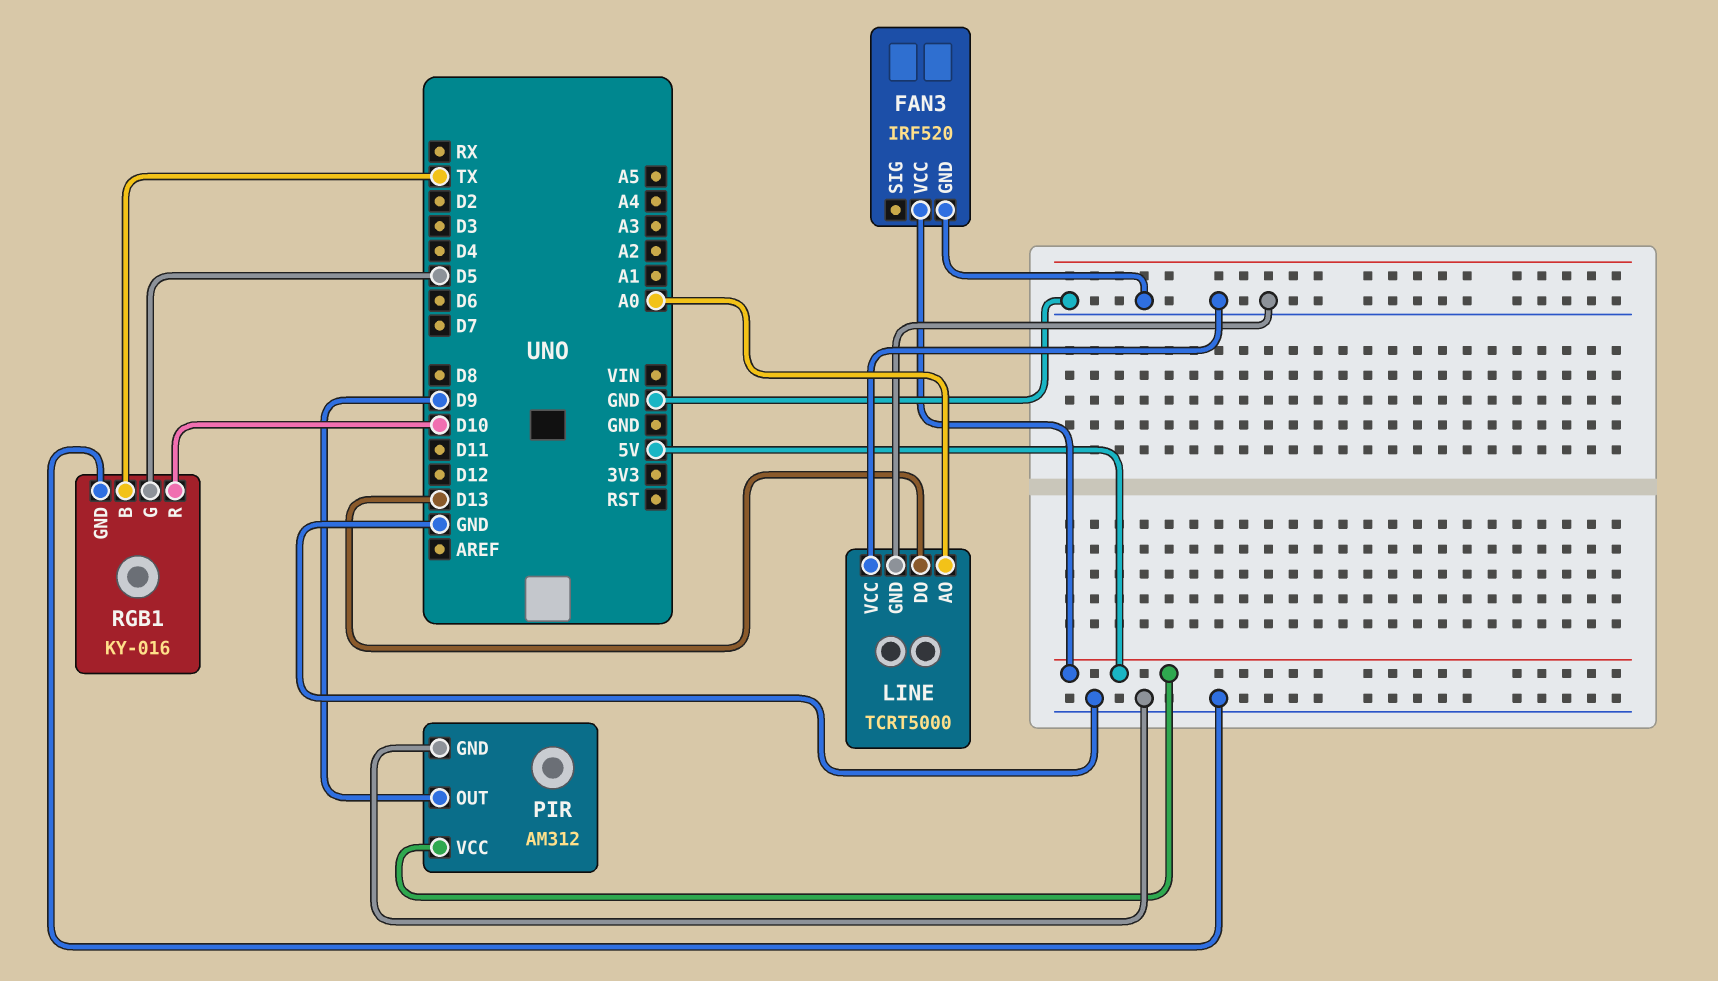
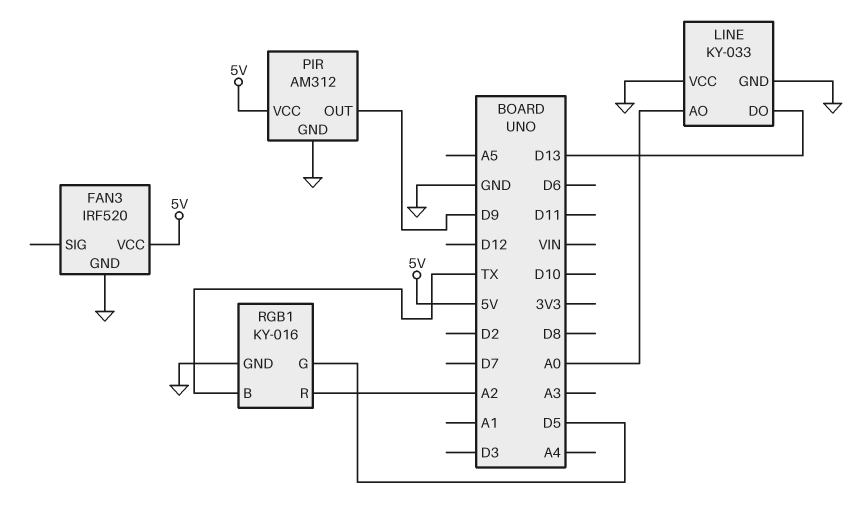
LINE: TCRT5000 -> KY-033
RGB1 pin R: D10 -> A2

